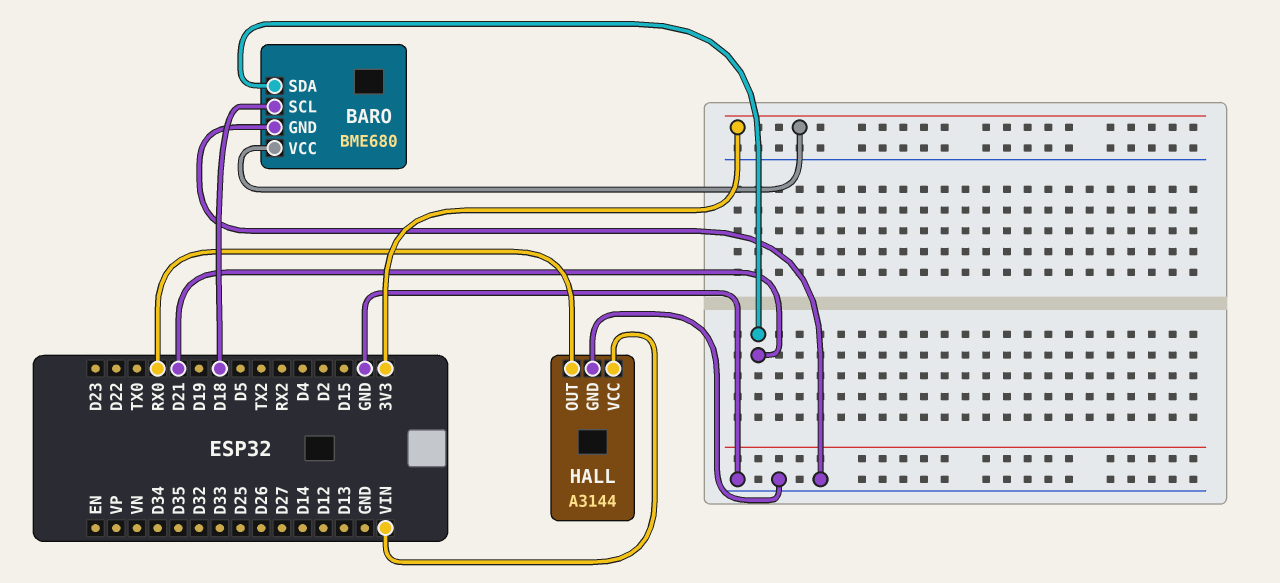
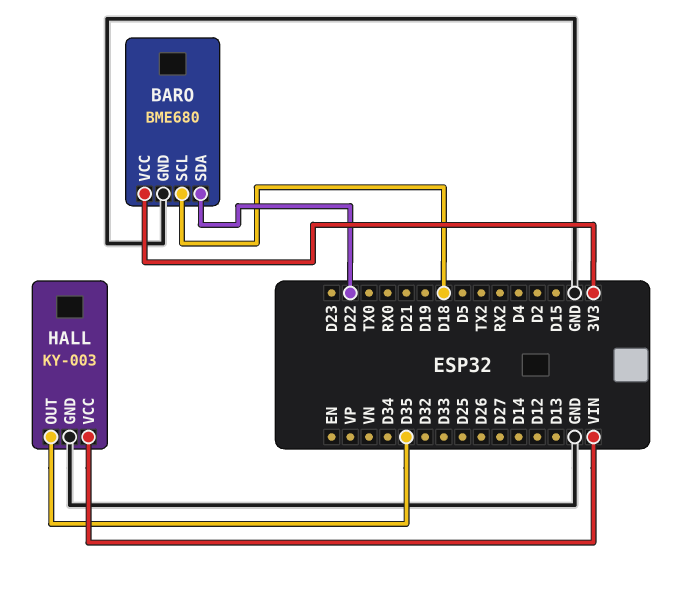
BARO pin SDA: D21 -> D22
HALL: A3144 -> KY-003
HALL pin OUT: RX0 -> D35

